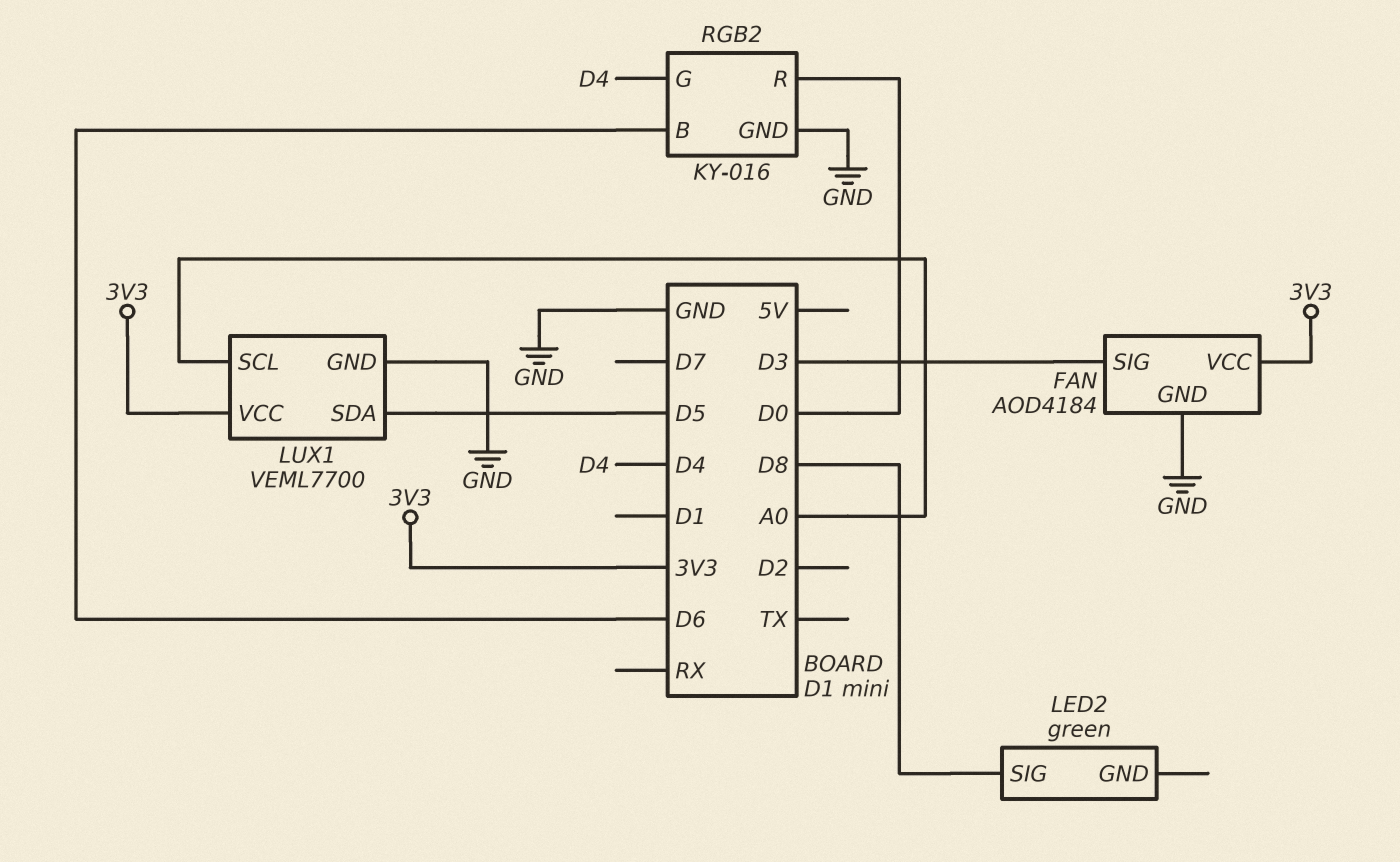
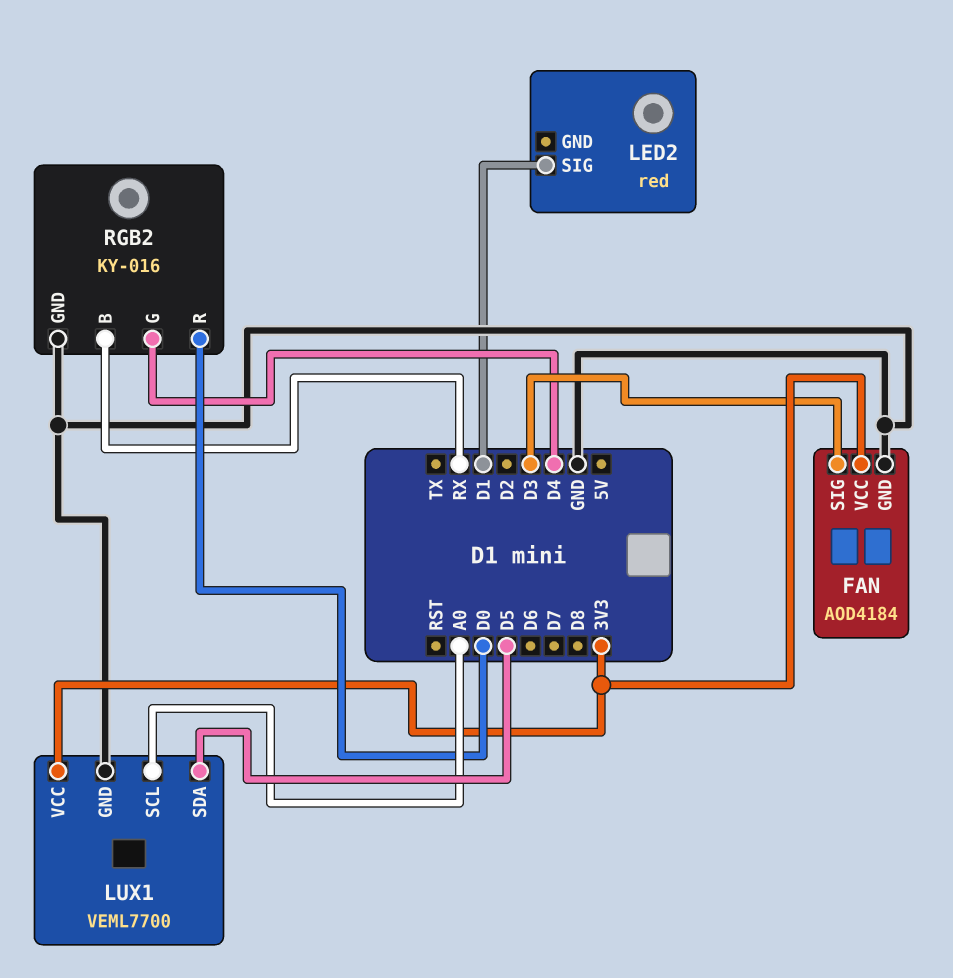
LED2: green -> red
LED2 pin SIG: D8 -> D1
RGB2 pin B: D6 -> RX

